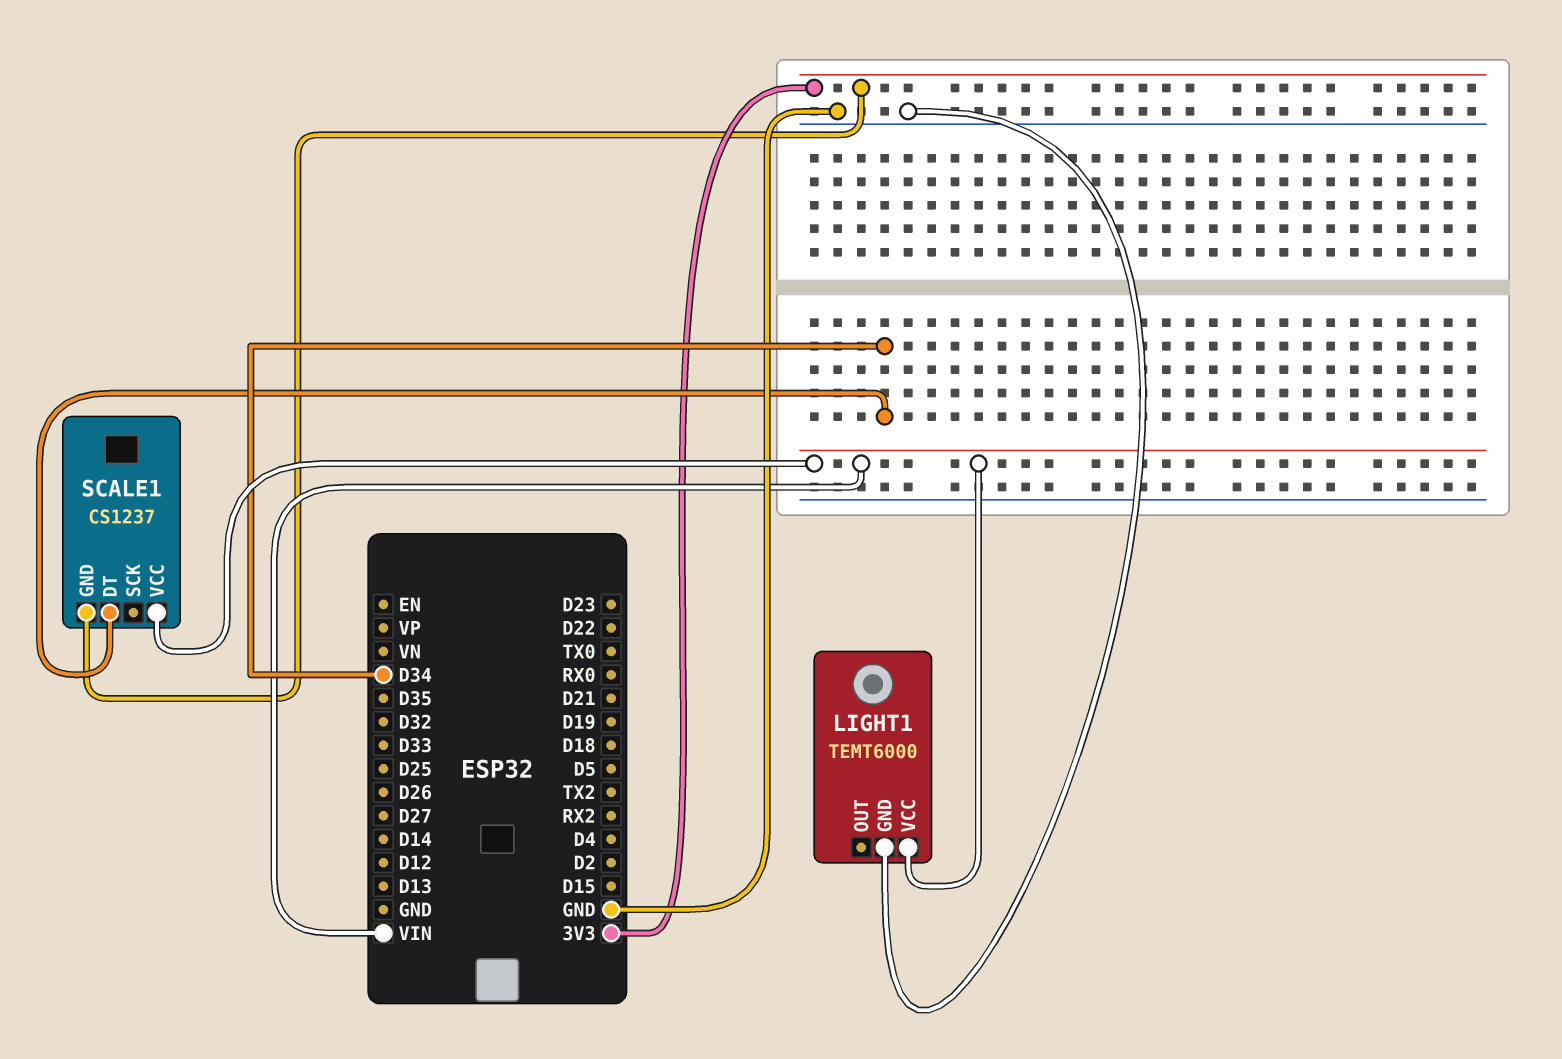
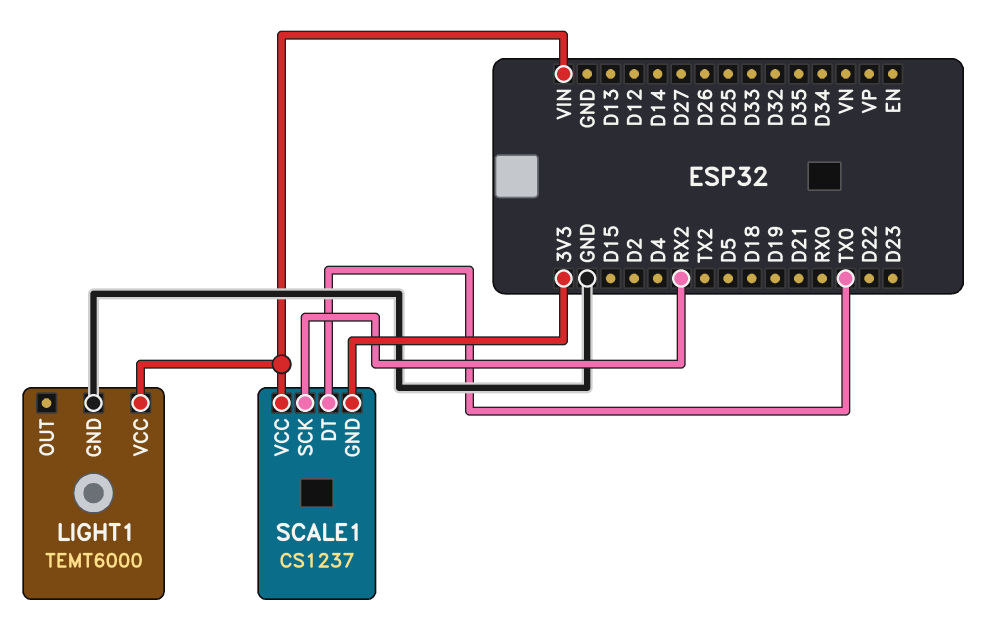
SCALE1 pin DT: D34 -> TX0
SCALE1 pin SCK: none -> RX2

